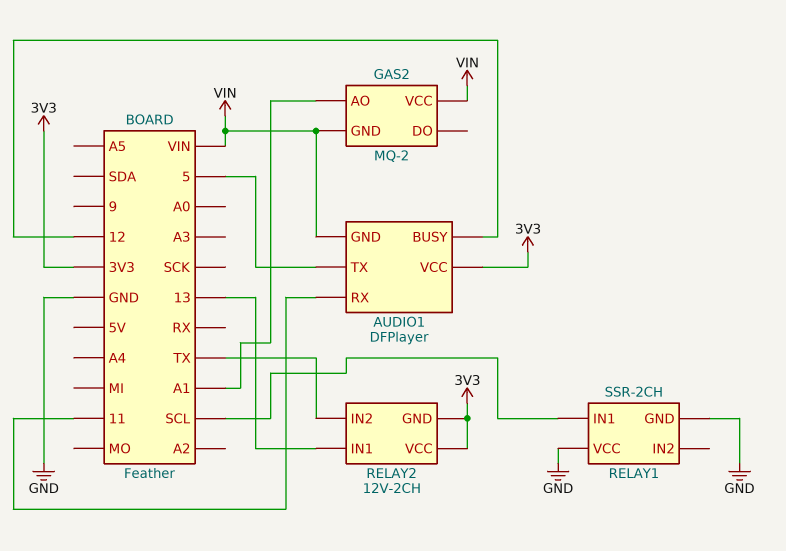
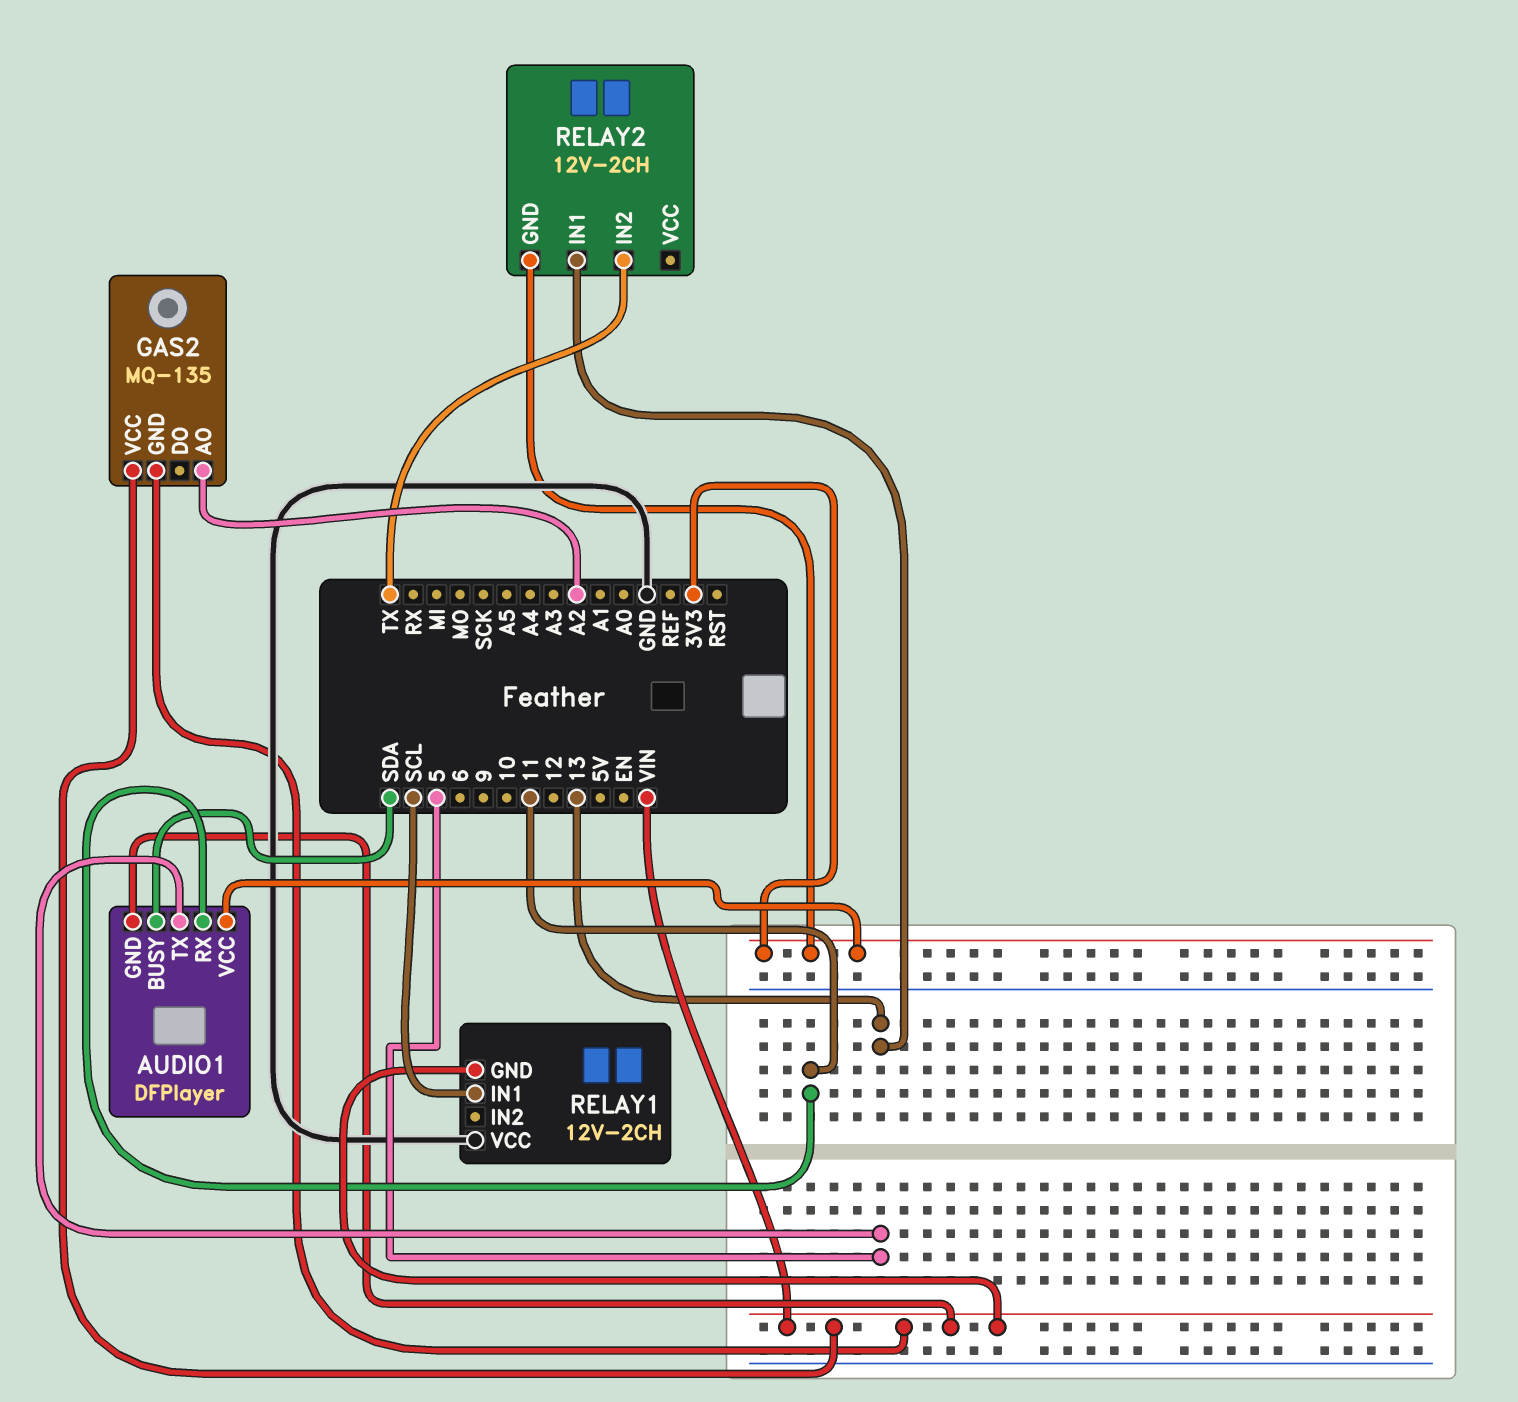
AUDIO1 pin BUSY: 12 -> SDA
GAS2: MQ-2 -> MQ-135
GAS2 pin AO: A1 -> A2
RELAY1: SSR-2CH -> 12V-2CH
RELAY1 pin GND: GND -> VIN
RELAY2 pin VCC: 3V3 -> none

